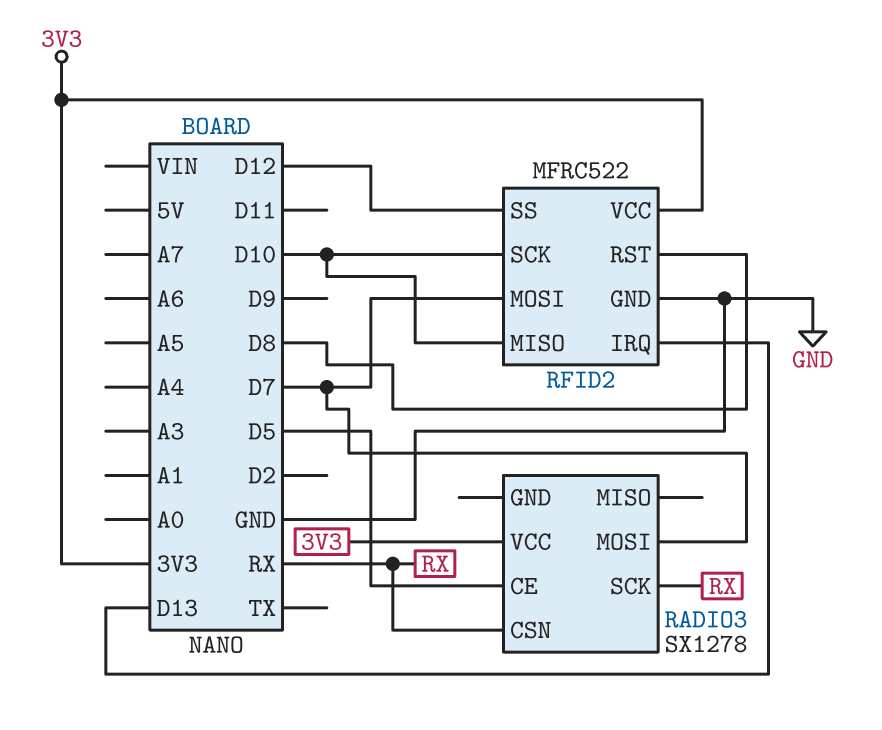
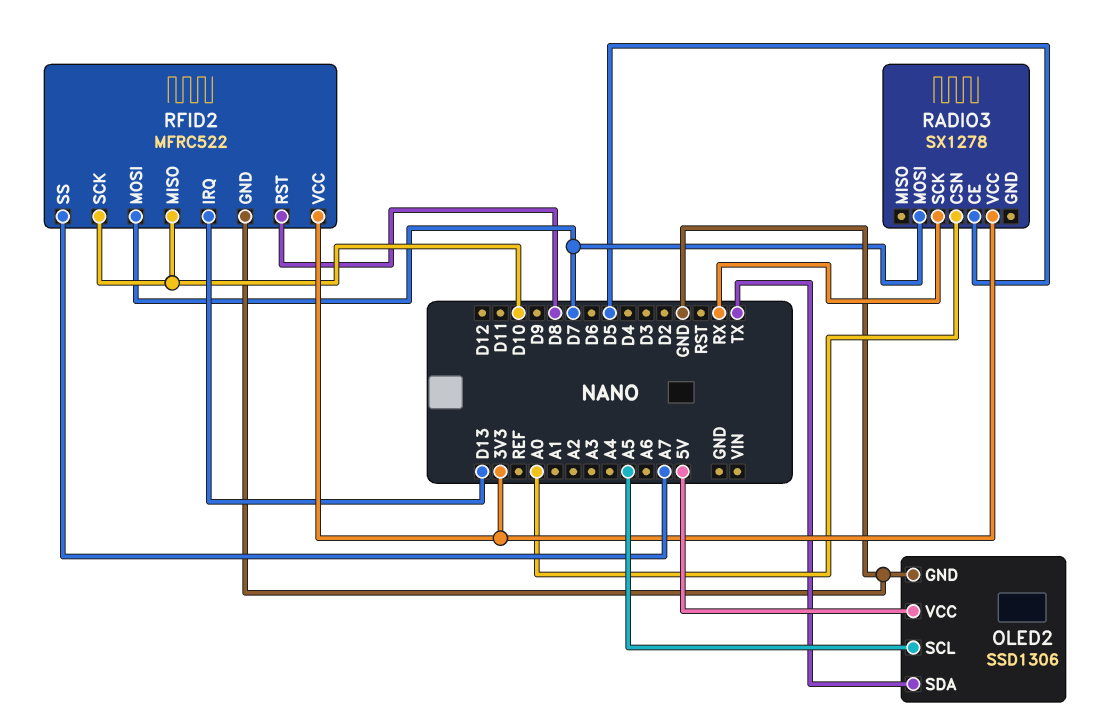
OLED2: none -> SSD1306
OLED2 pin GND: none -> GND
OLED2 pin SCL: none -> A5
OLED2 pin SDA: none -> TX
OLED2 pin VCC: none -> 5V
RADIO3 pin CSN: RX -> A0
RFID2 pin SS: D12 -> A7

